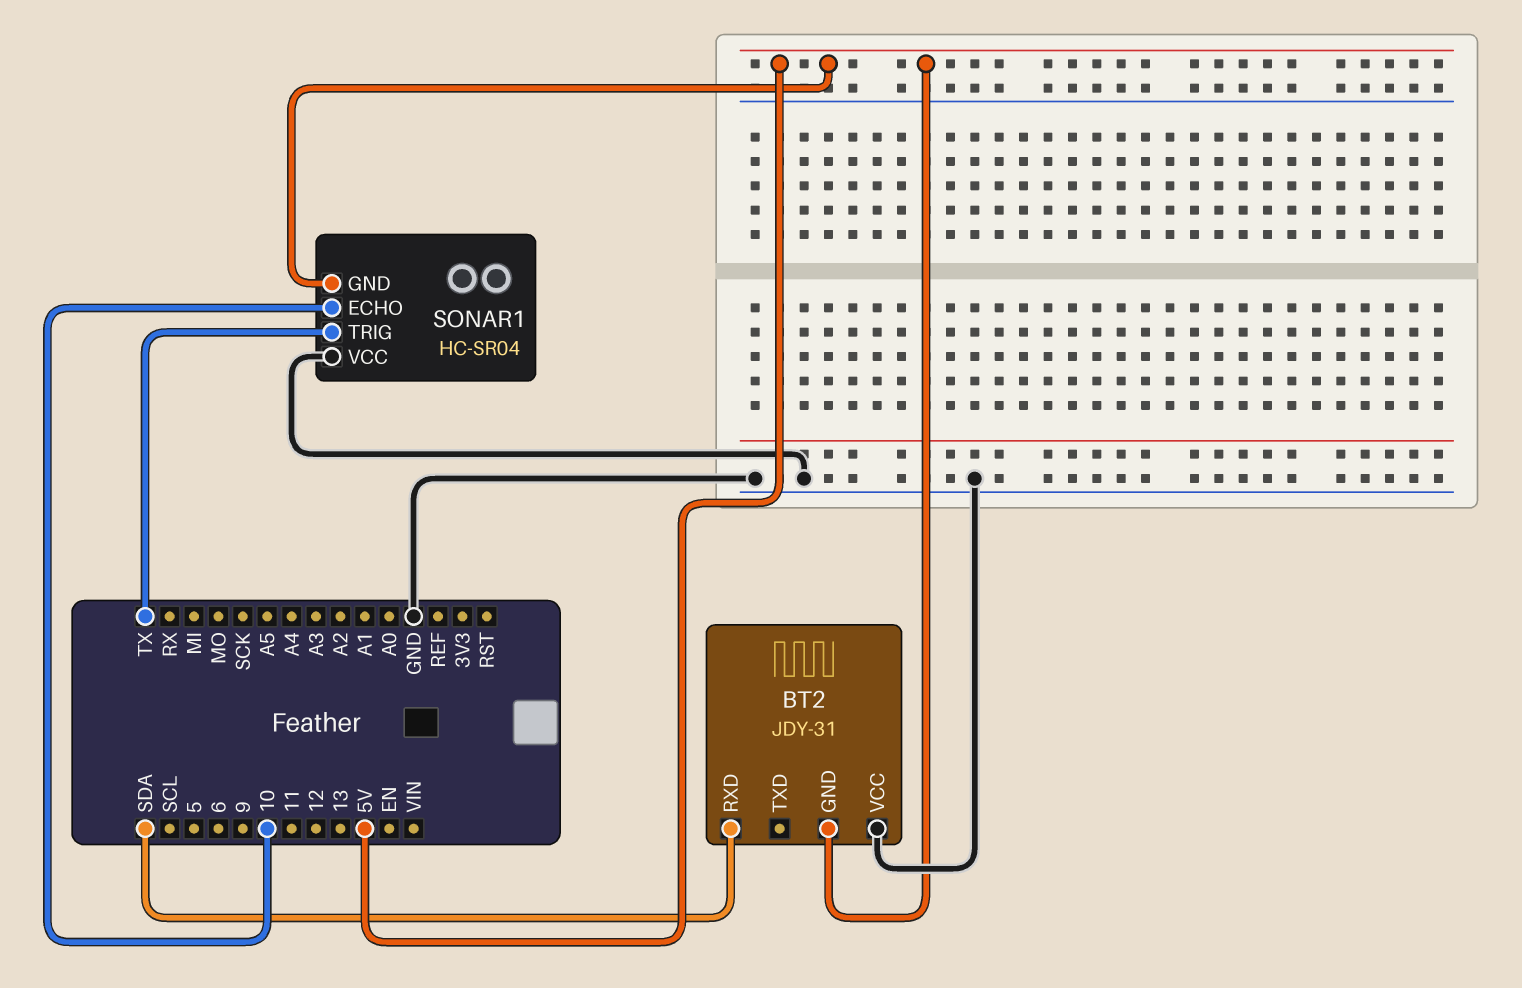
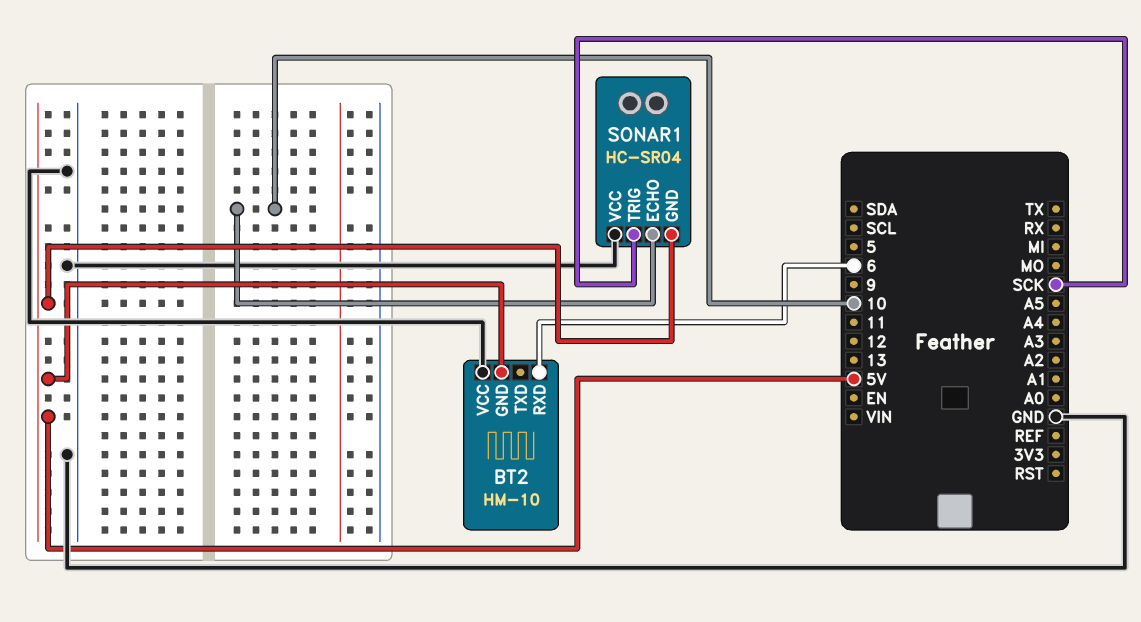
BT2: JDY-31 -> HM-10
BT2 pin RXD: SDA -> 6
SONAR1 pin TRIG: TX -> SCK

